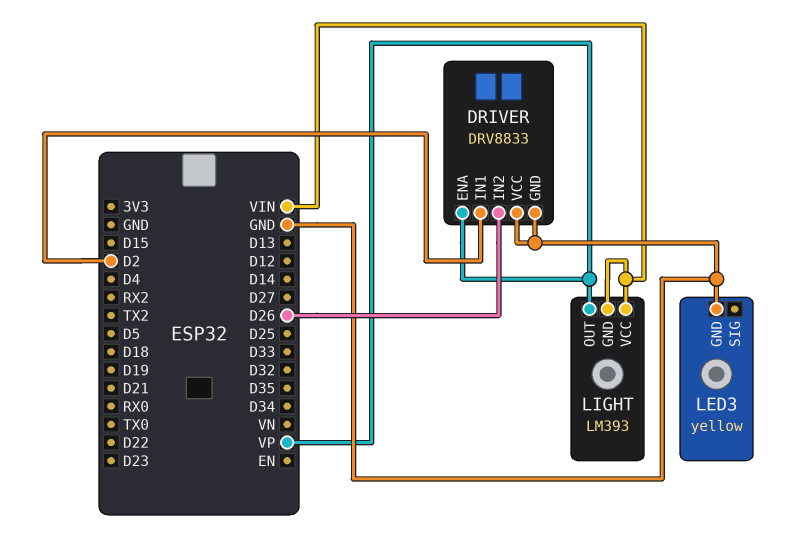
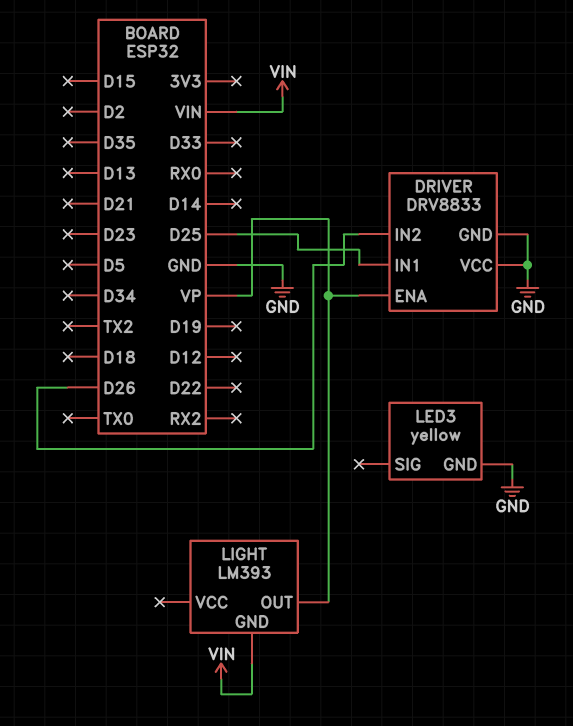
DRIVER pin IN1: D2 -> D25
LIGHT pin VCC: VIN -> none

